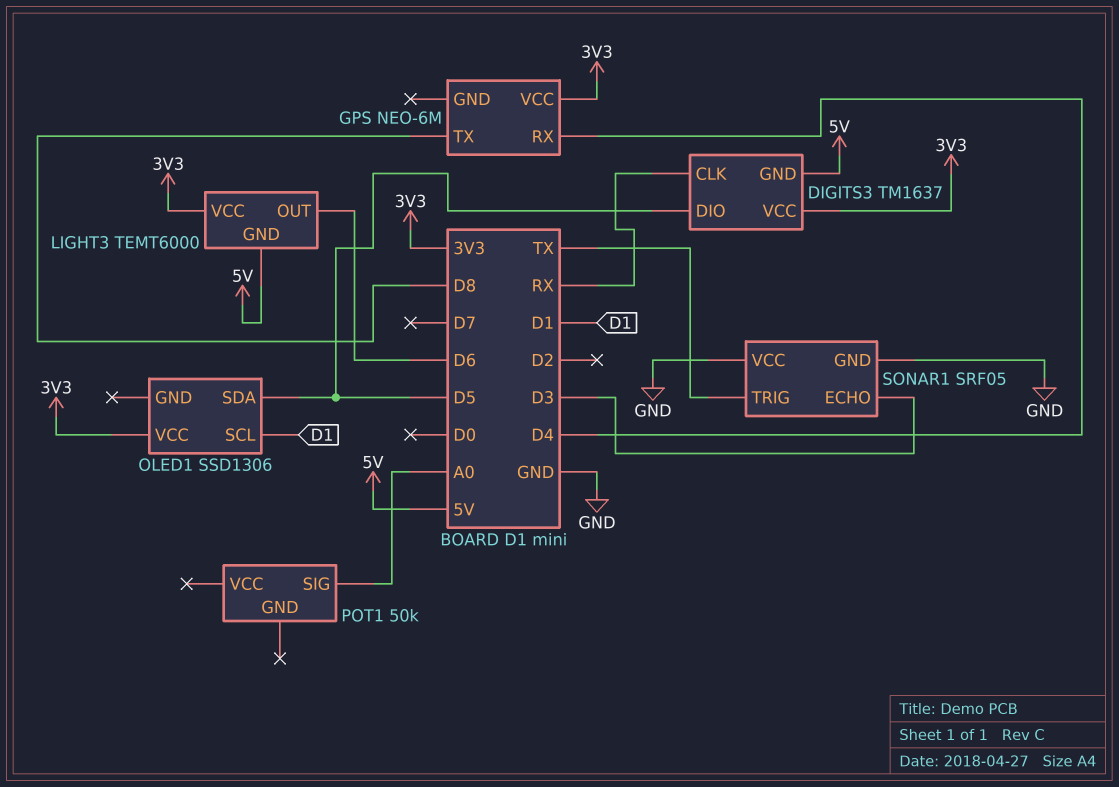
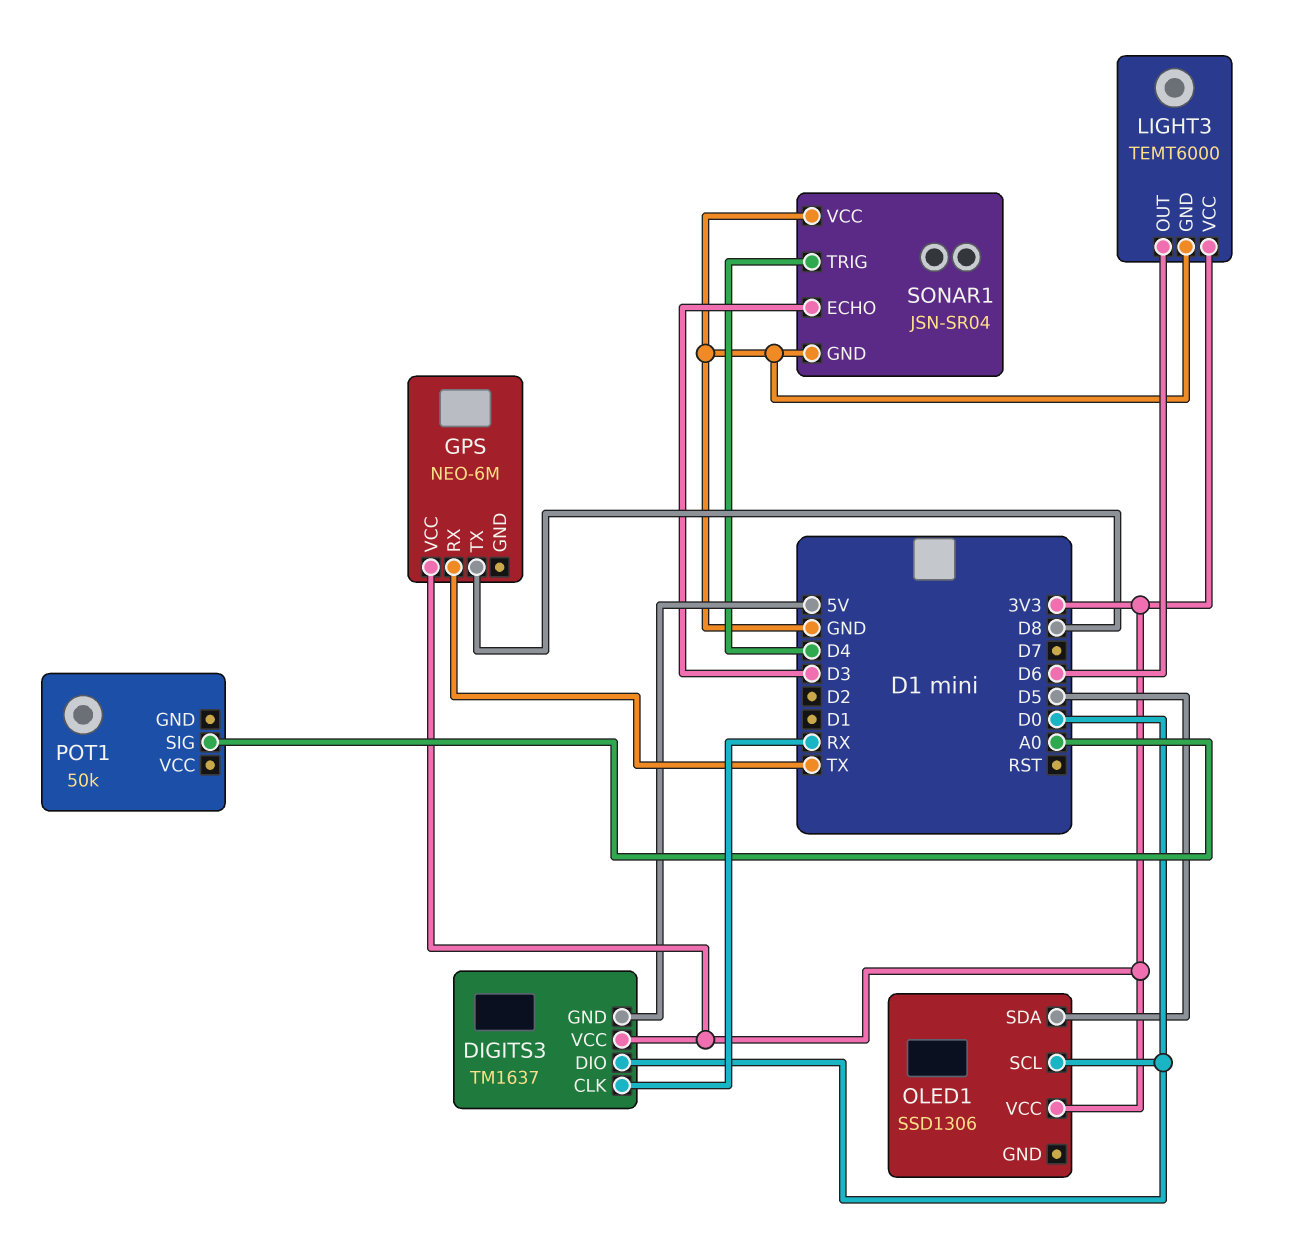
DIGITS3 pin DIO: D5 -> D0
GPS pin RX: D4 -> TX
LIGHT3 pin GND: 5V -> GND
OLED1 pin SCL: D1 -> D0
SONAR1: SRF05 -> JSN-SR04
SONAR1 pin TRIG: TX -> D4

